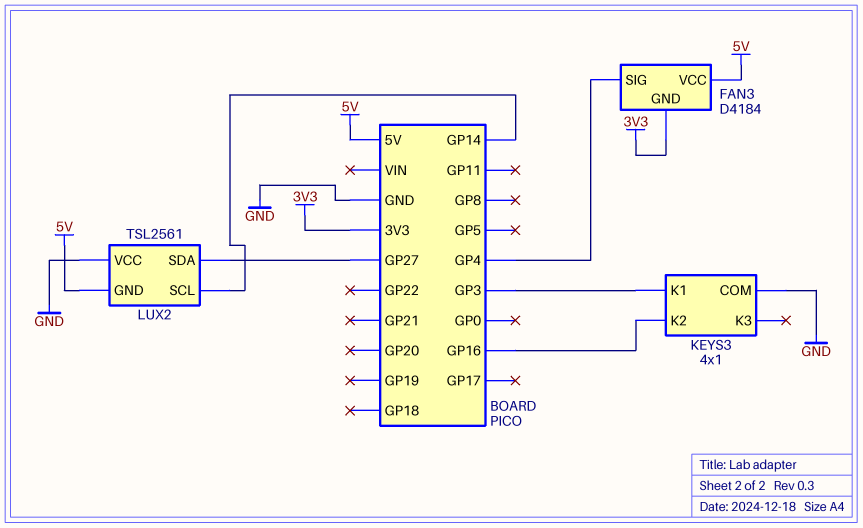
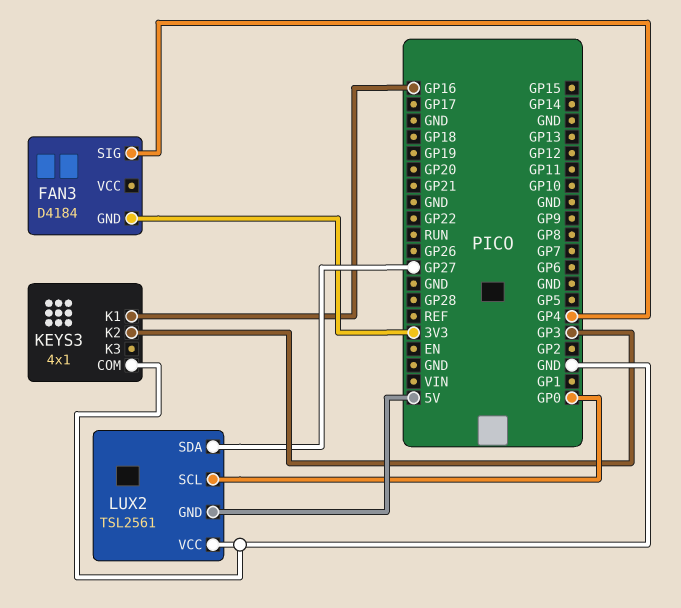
FAN3 pin VCC: 5V -> none
KEYS3 pin K1: GP3 -> GP16
KEYS3 pin K2: GP16 -> GP3
LUX2 pin SCL: GP14 -> GP0

